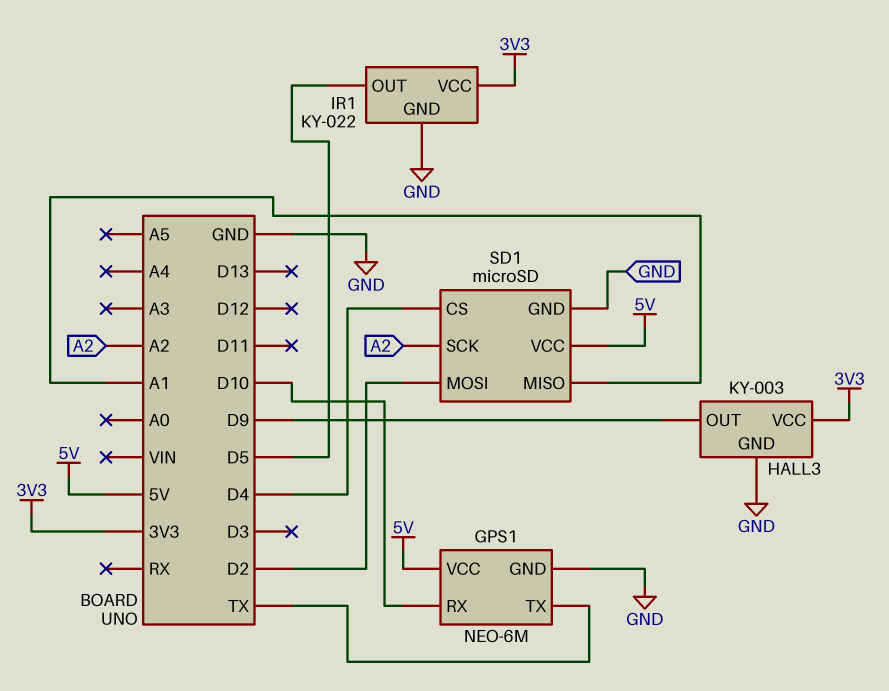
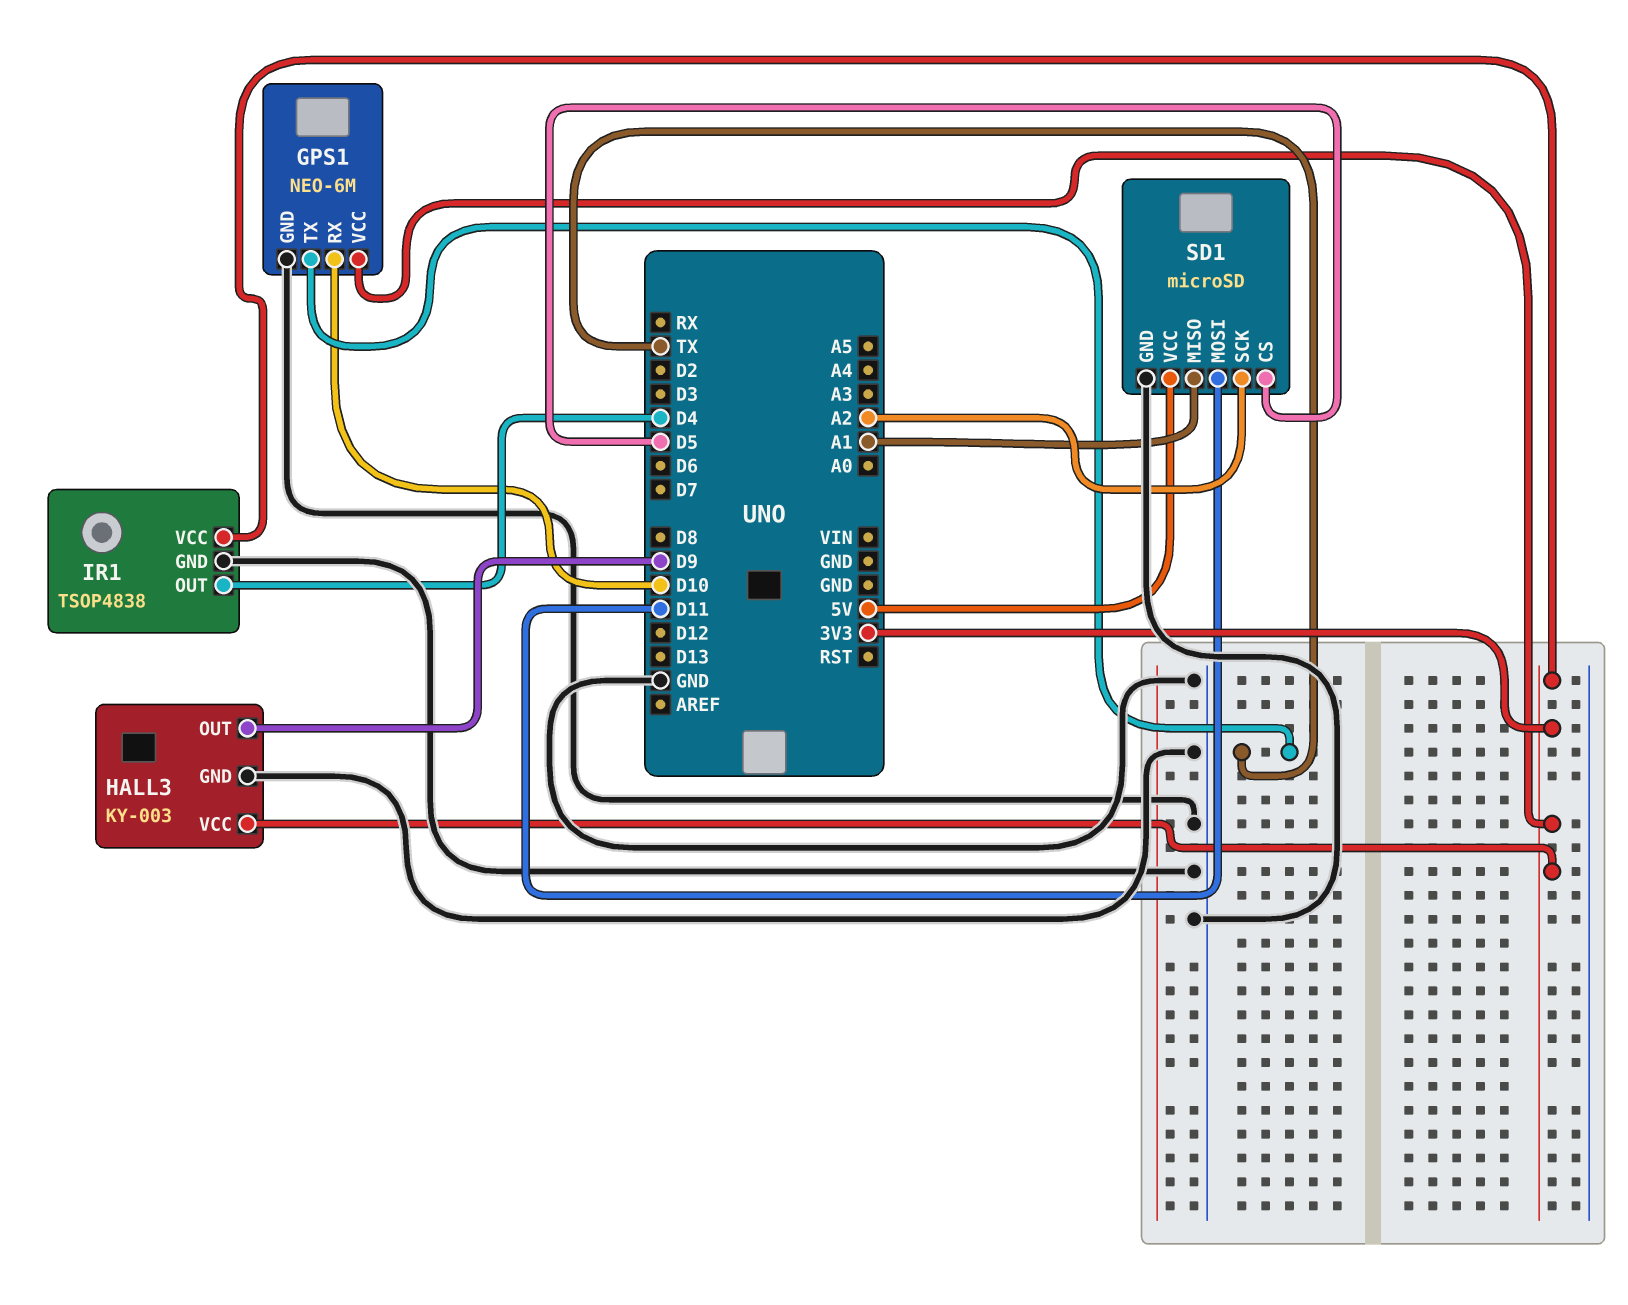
GPS1 pin VCC: 5V -> 3V3
IR1: KY-022 -> TSOP4838
IR1 pin OUT: D5 -> D4
SD1 pin CS: D4 -> D5
SD1 pin MOSI: D2 -> D11

